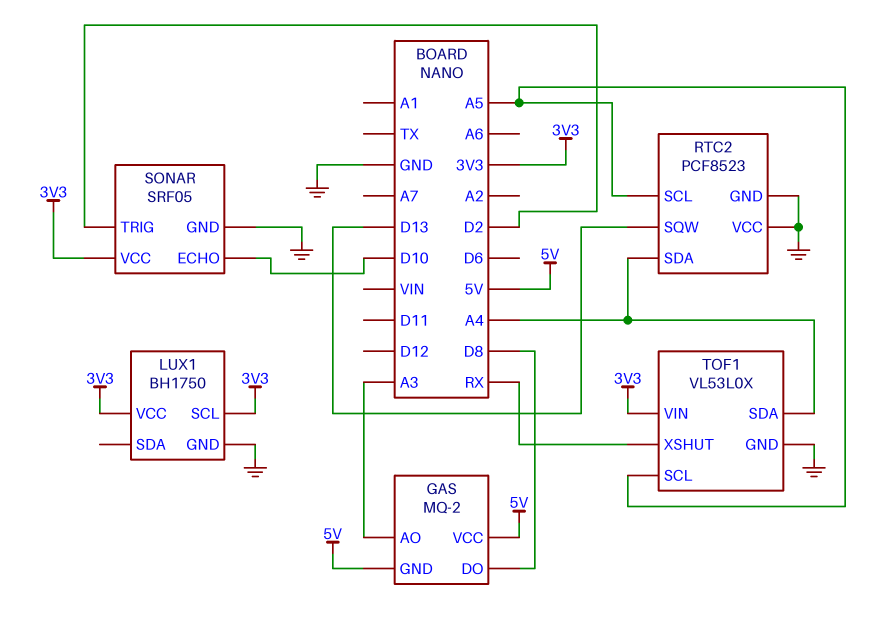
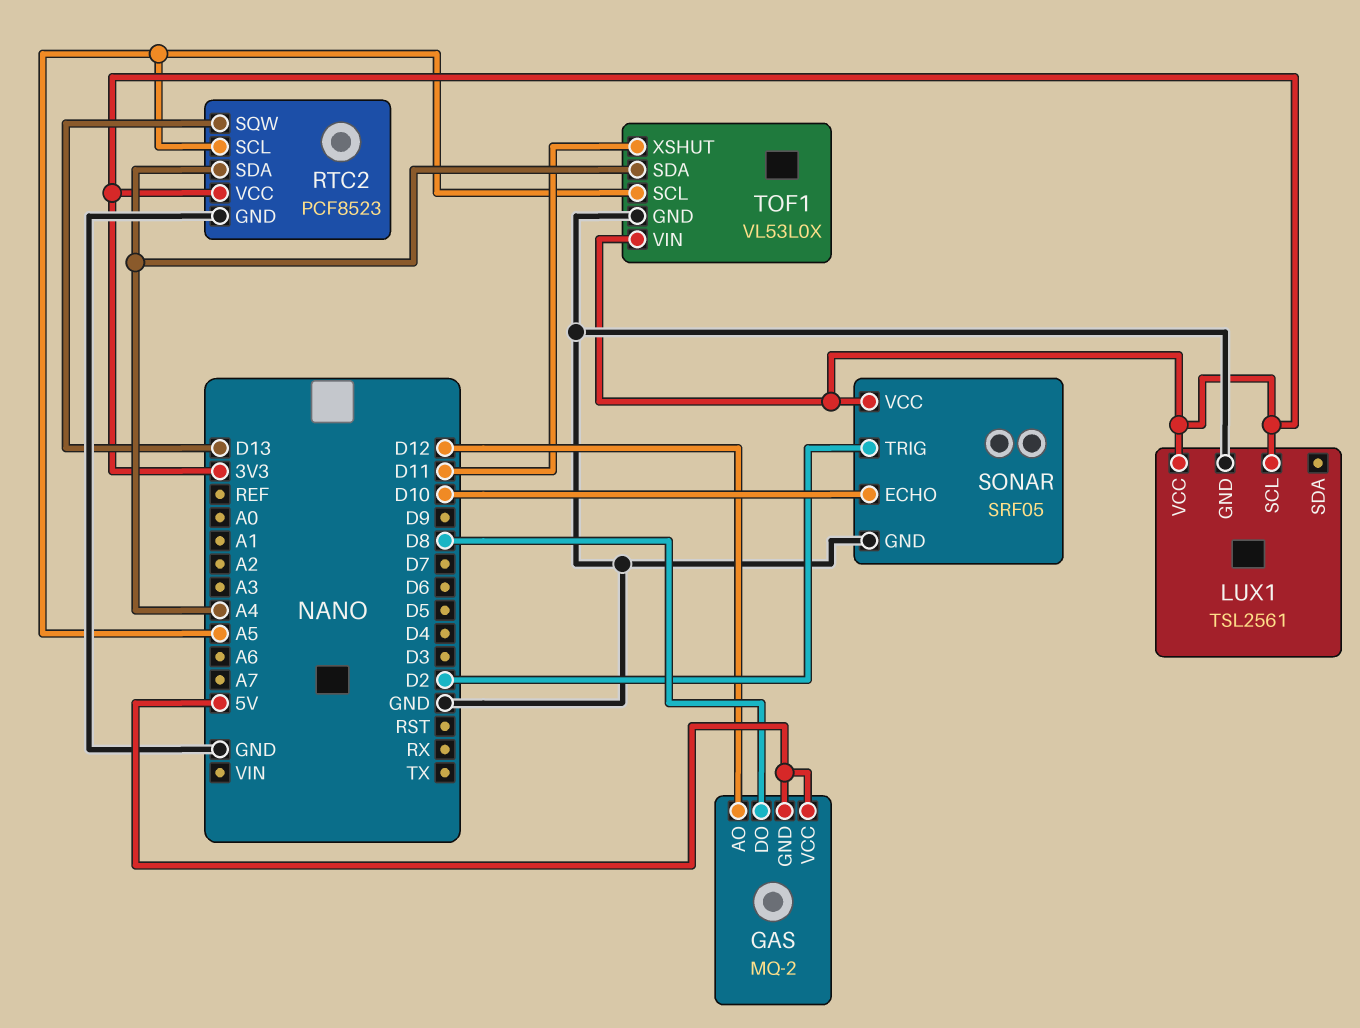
GAS pin AO: A3 -> D12
LUX1: BH1750 -> TSL2561
RTC2 pin VCC: GND -> 3V3
TOF1 pin XSHUT: RX -> D11

